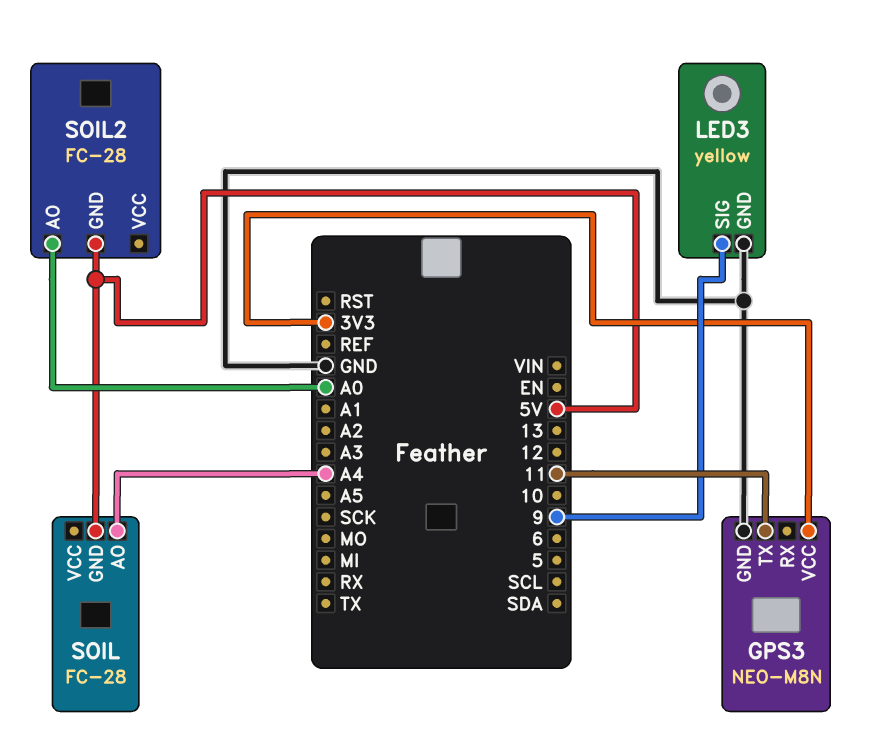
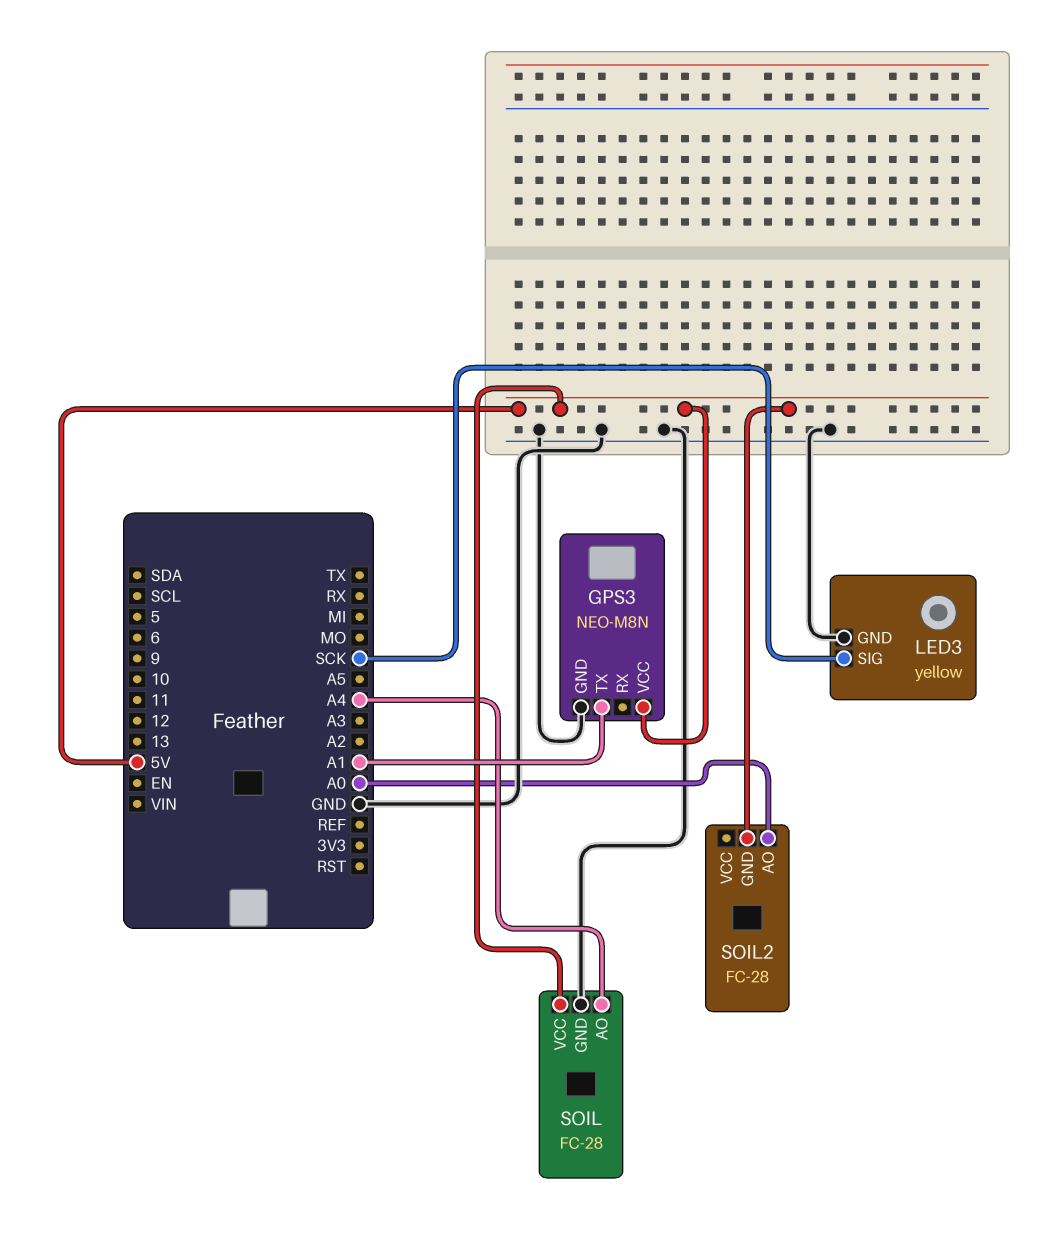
GPS3 pin TX: 11 -> A1
GPS3 pin VCC: 3V3 -> 5V
LED3 pin SIG: 9 -> SCK
SOIL pin GND: 5V -> GND
SOIL pin VCC: none -> 5V

